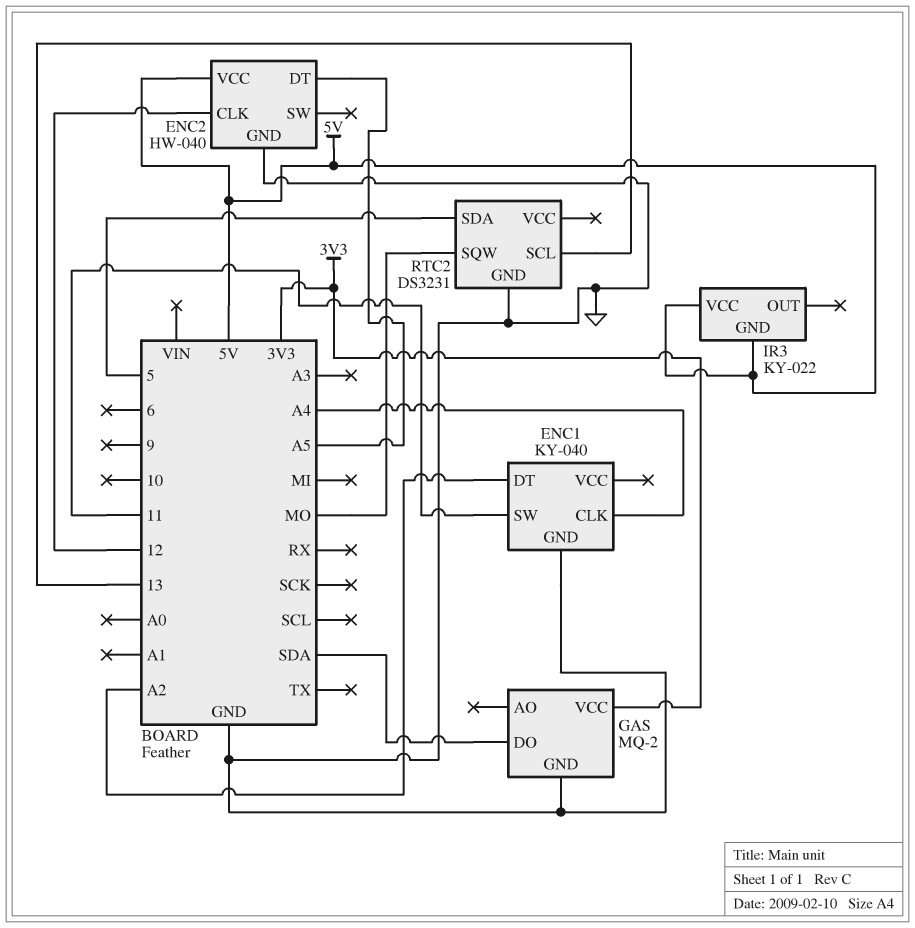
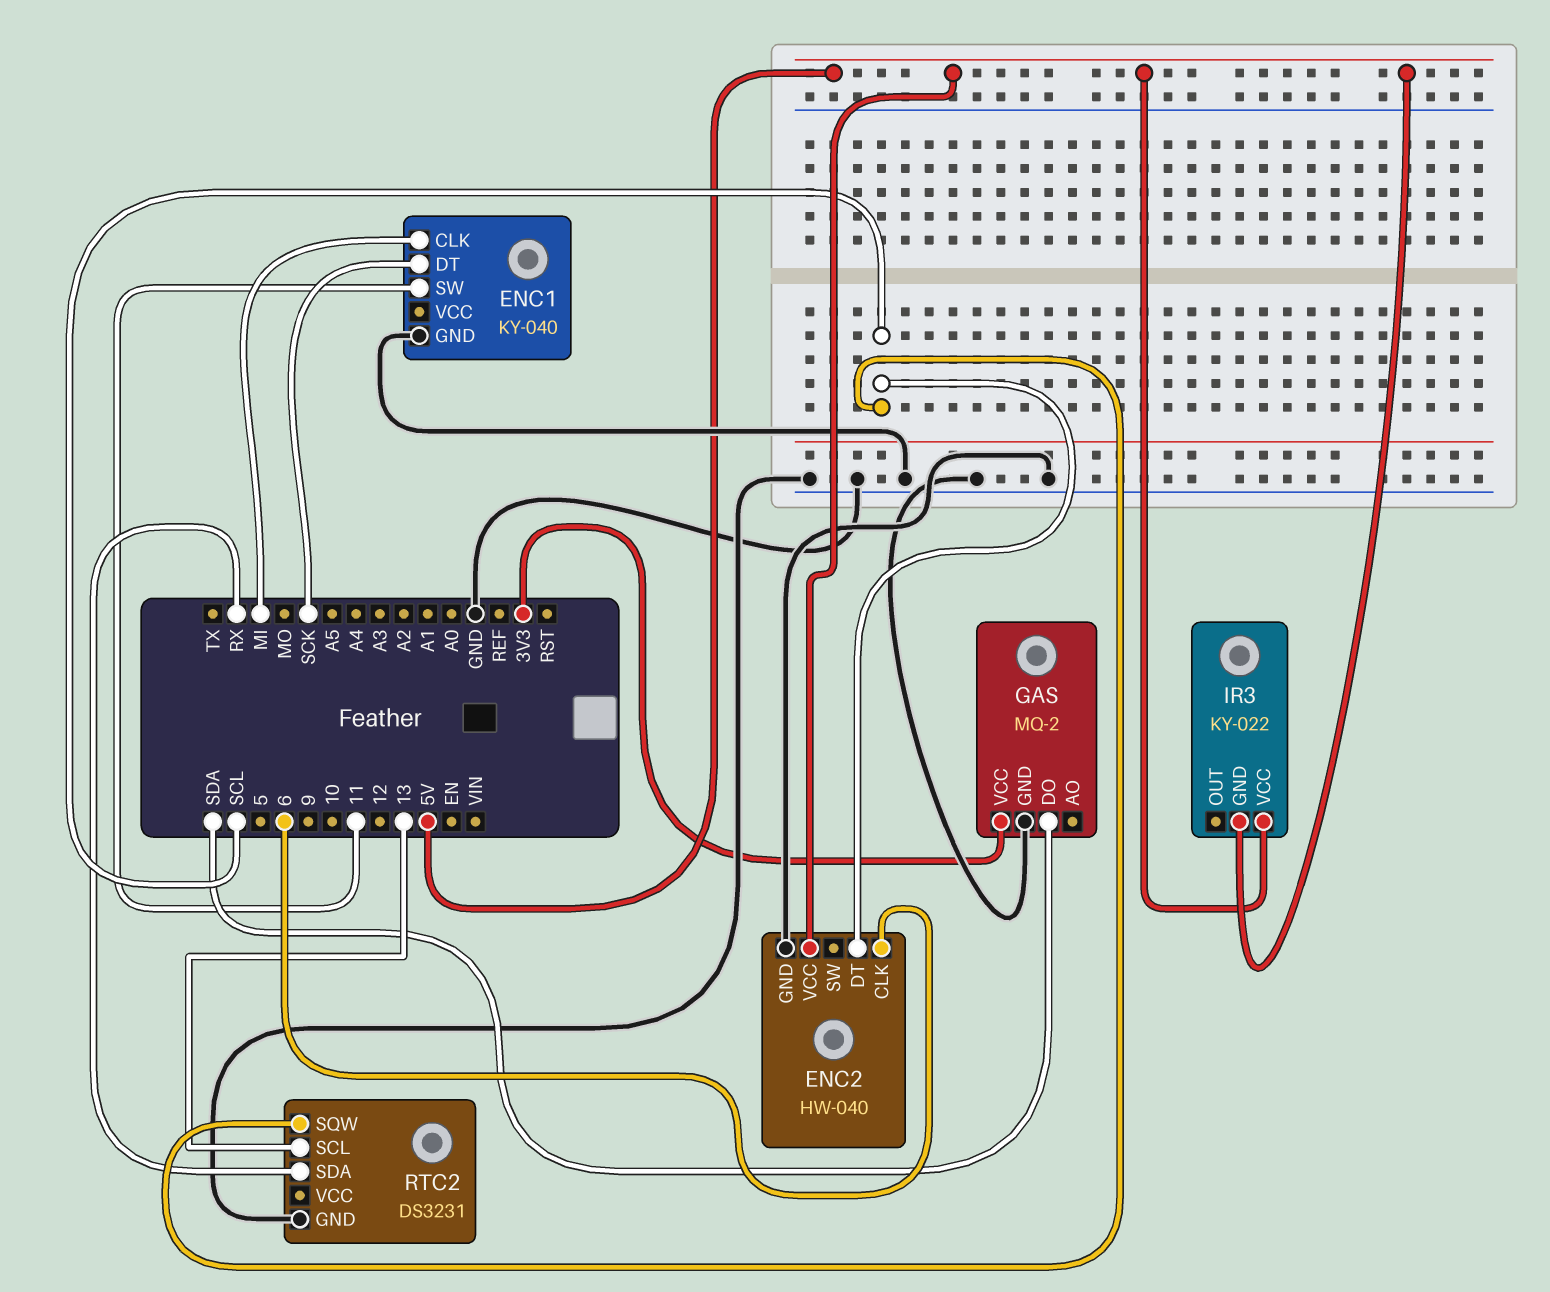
ENC1 pin CLK: A4 -> MI
ENC1 pin DT: A2 -> SCK
ENC2 pin CLK: 12 -> 6
ENC2 pin DT: A5 -> SCL
RTC2 pin SDA: 5 -> RX
RTC2 pin SQW: MO -> SCL

